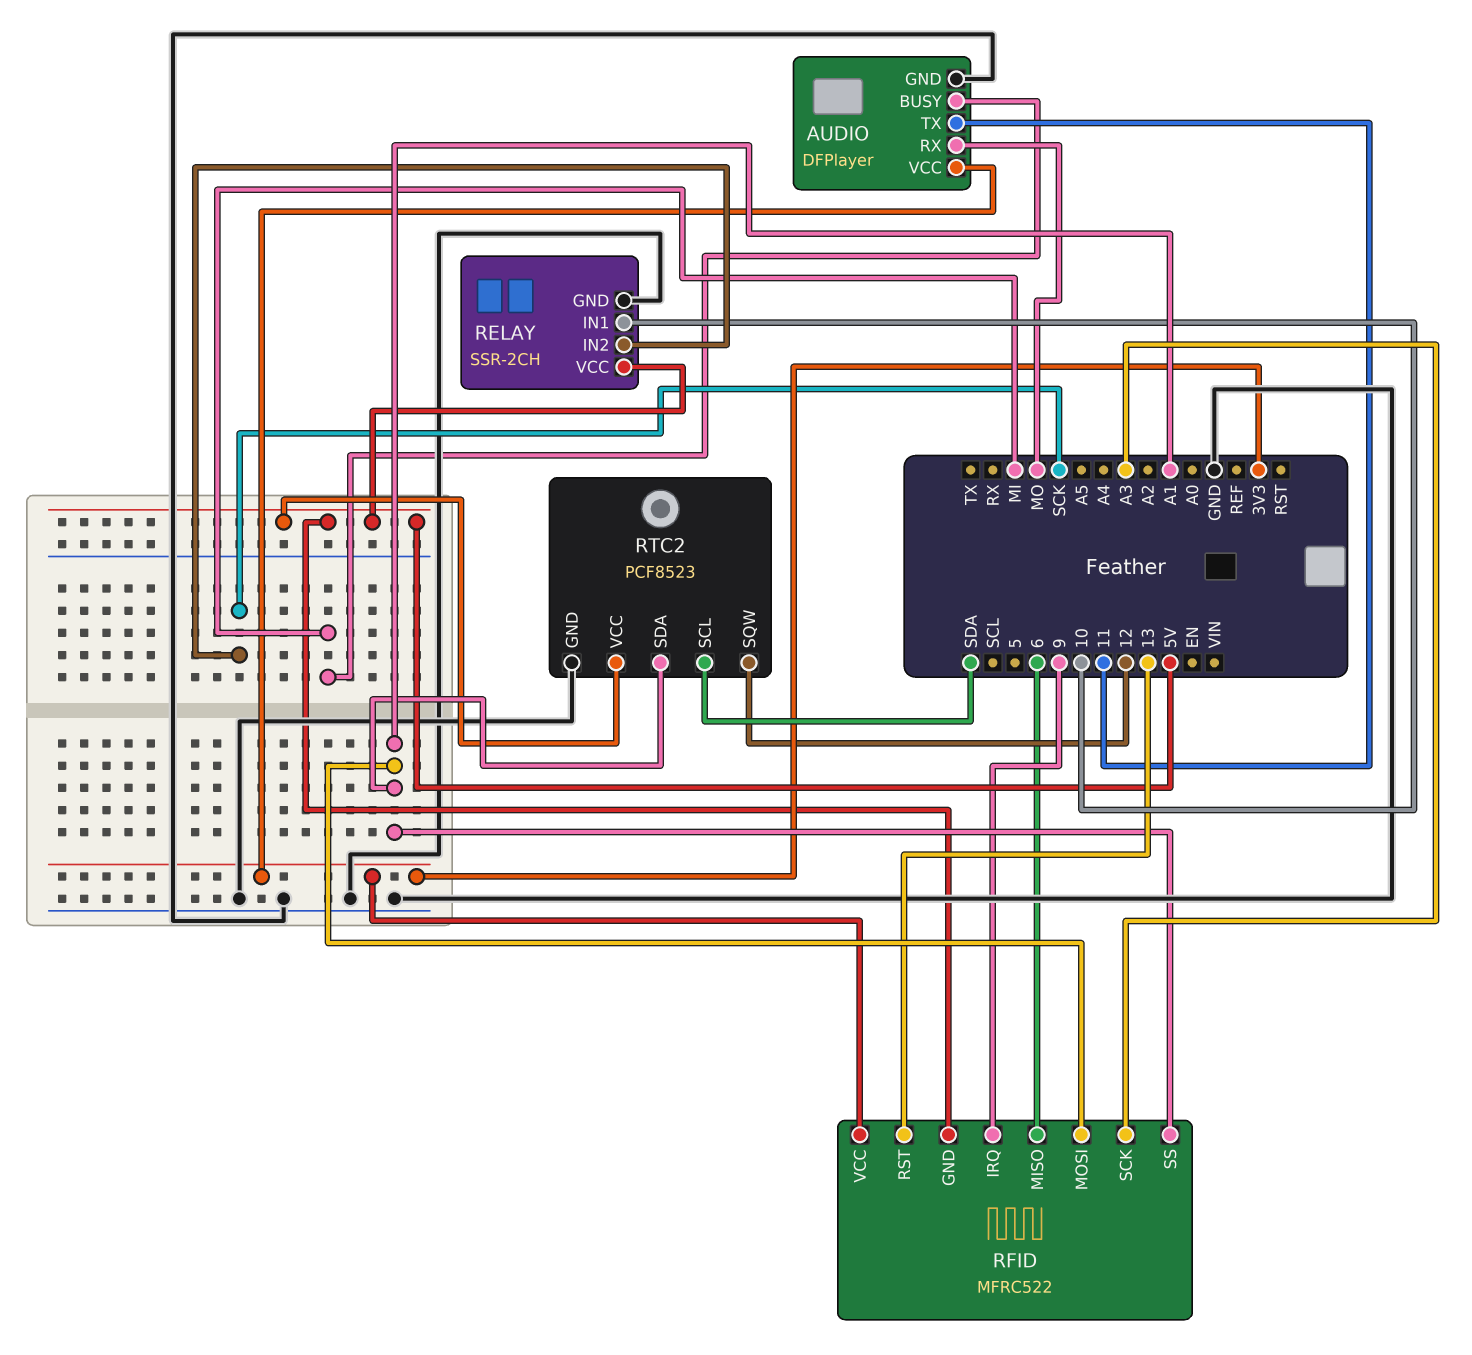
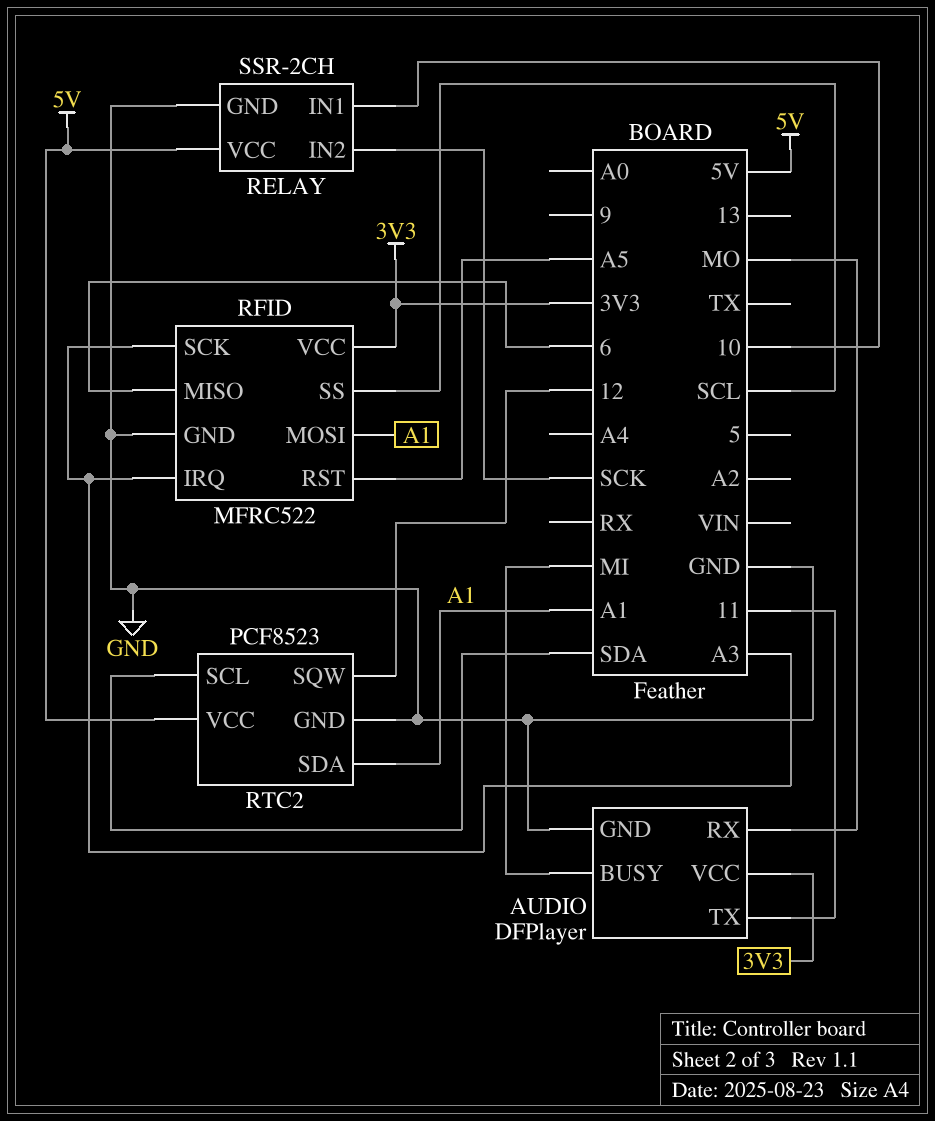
RFID pin GND: 5V -> GND
RFID pin IRQ: 9 -> A3
RFID pin RST: 13 -> A5
RFID pin SS: A1 -> SCL

